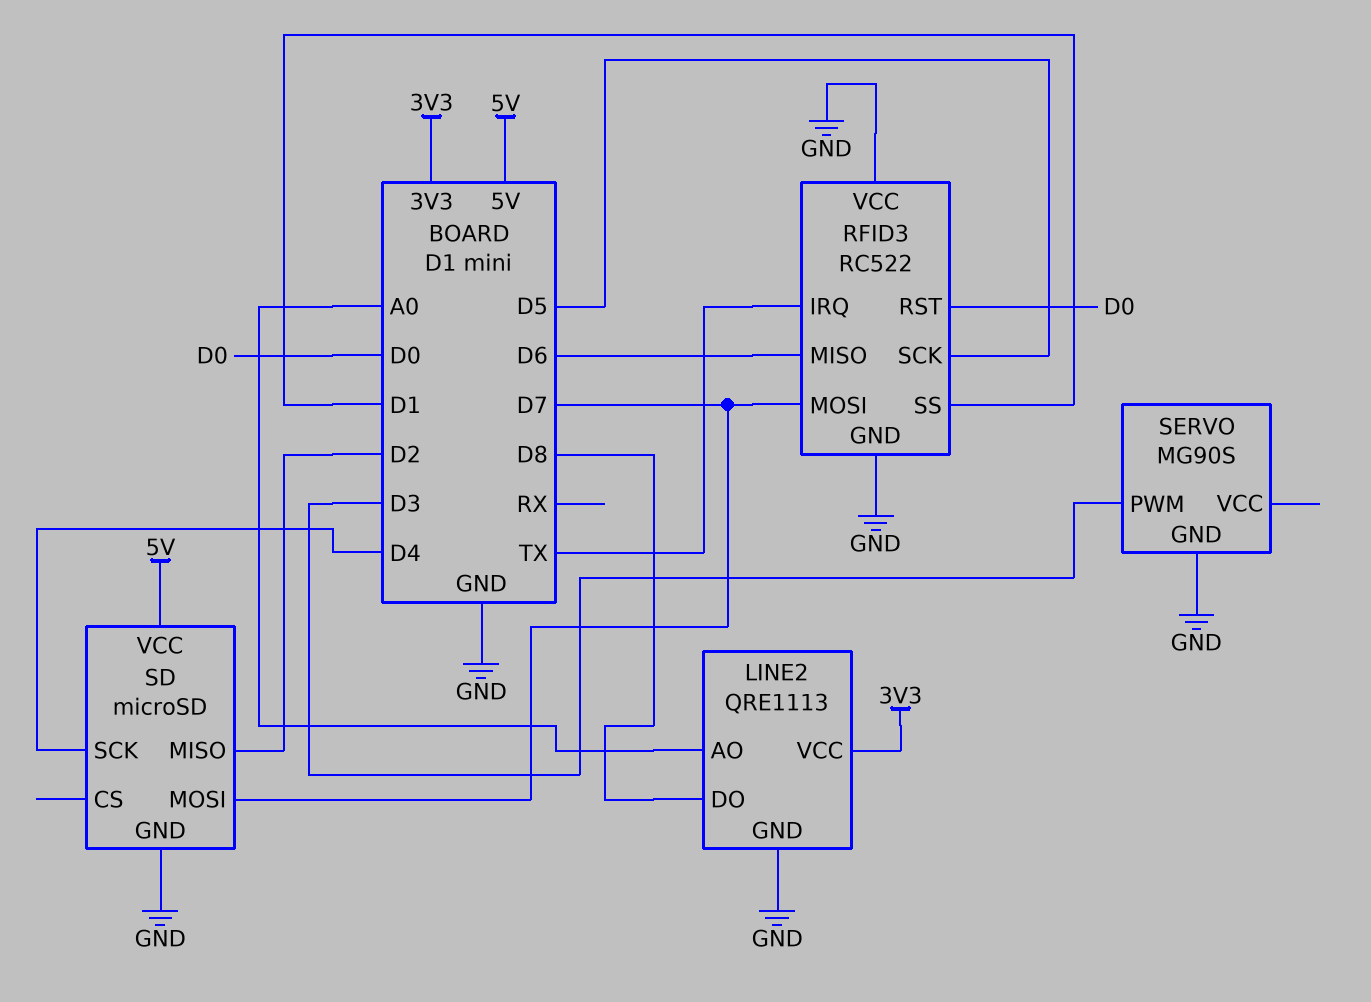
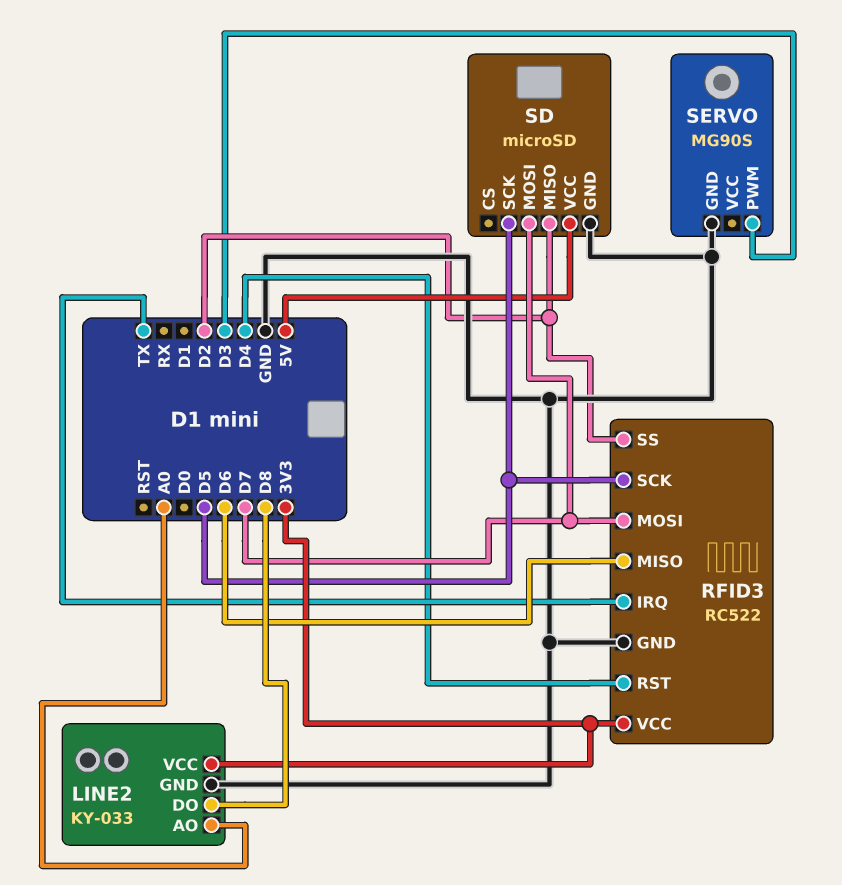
LINE2: QRE1113 -> KY-033
RFID3 pin RST: D0 -> D4
RFID3 pin SS: D1 -> D2
RFID3 pin VCC: GND -> 3V3
SD pin SCK: D4 -> D5

